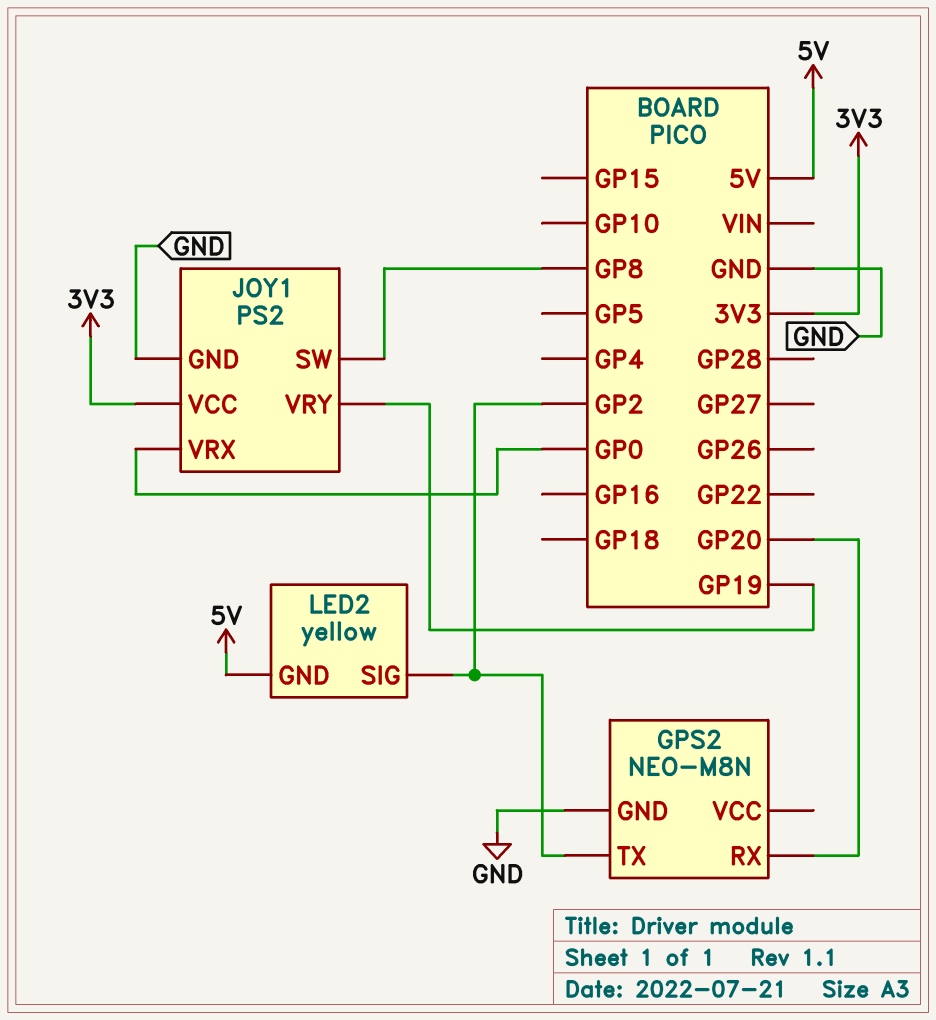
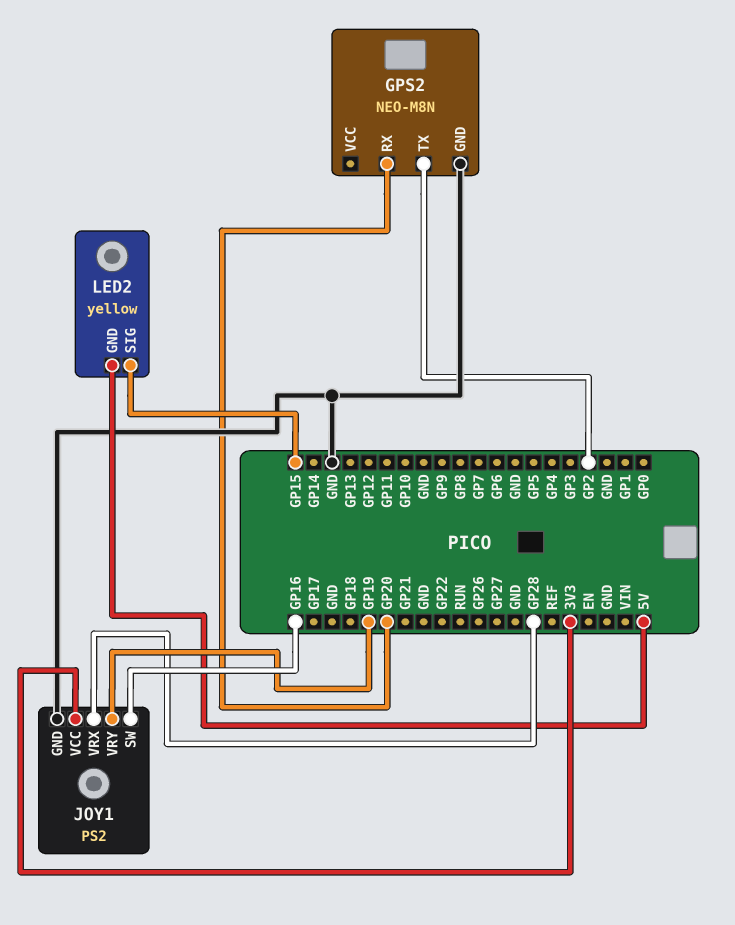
JOY1 pin SW: GP8 -> GP16
JOY1 pin VRX: GP0 -> GP28
LED2 pin SIG: GP2 -> GP15

